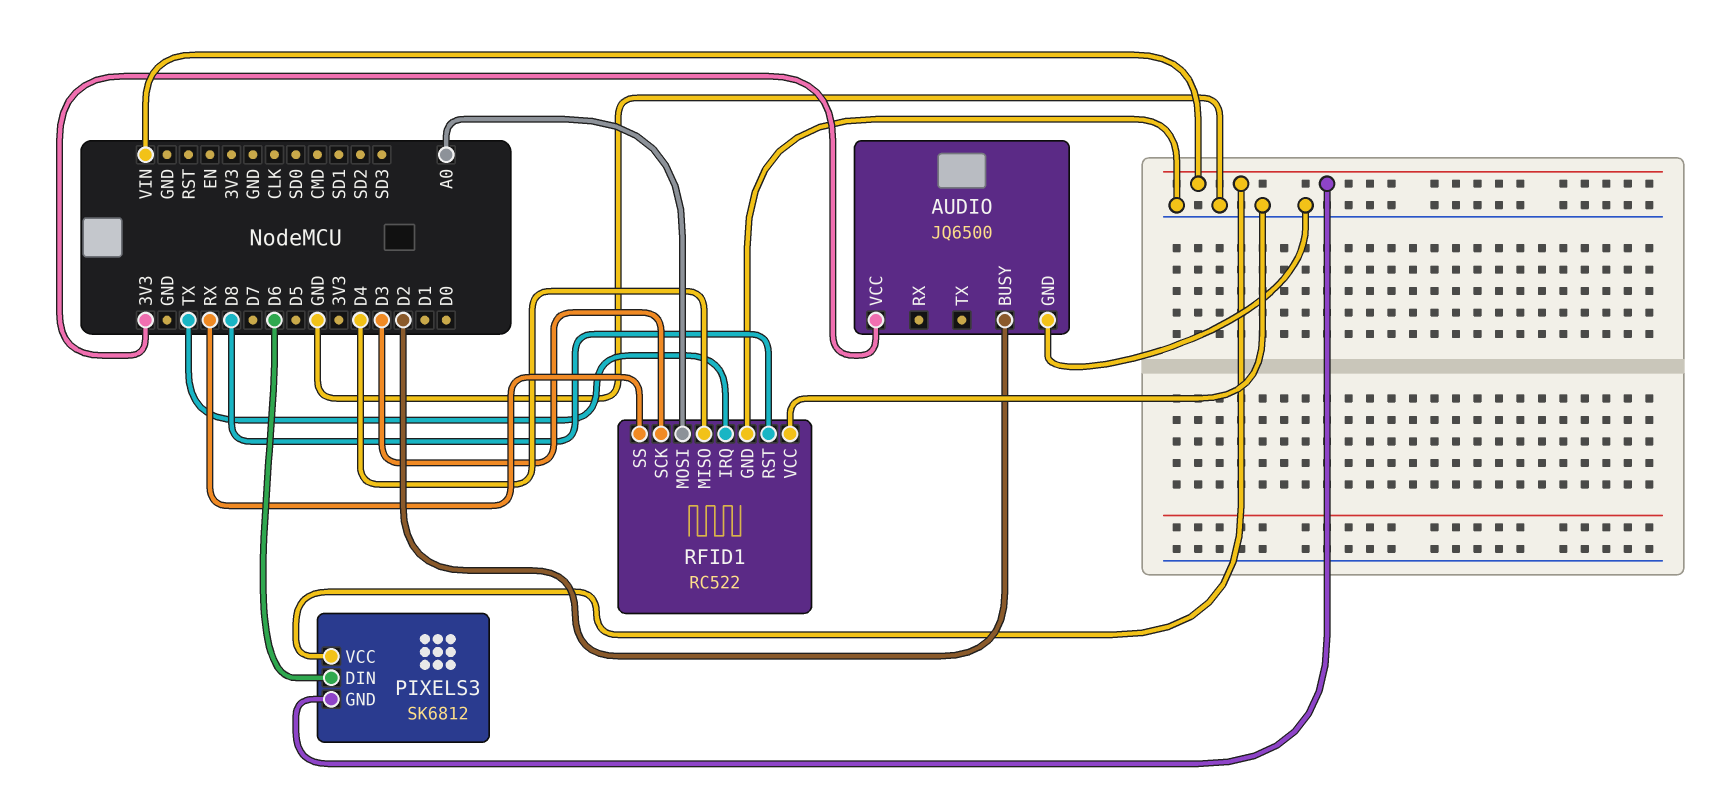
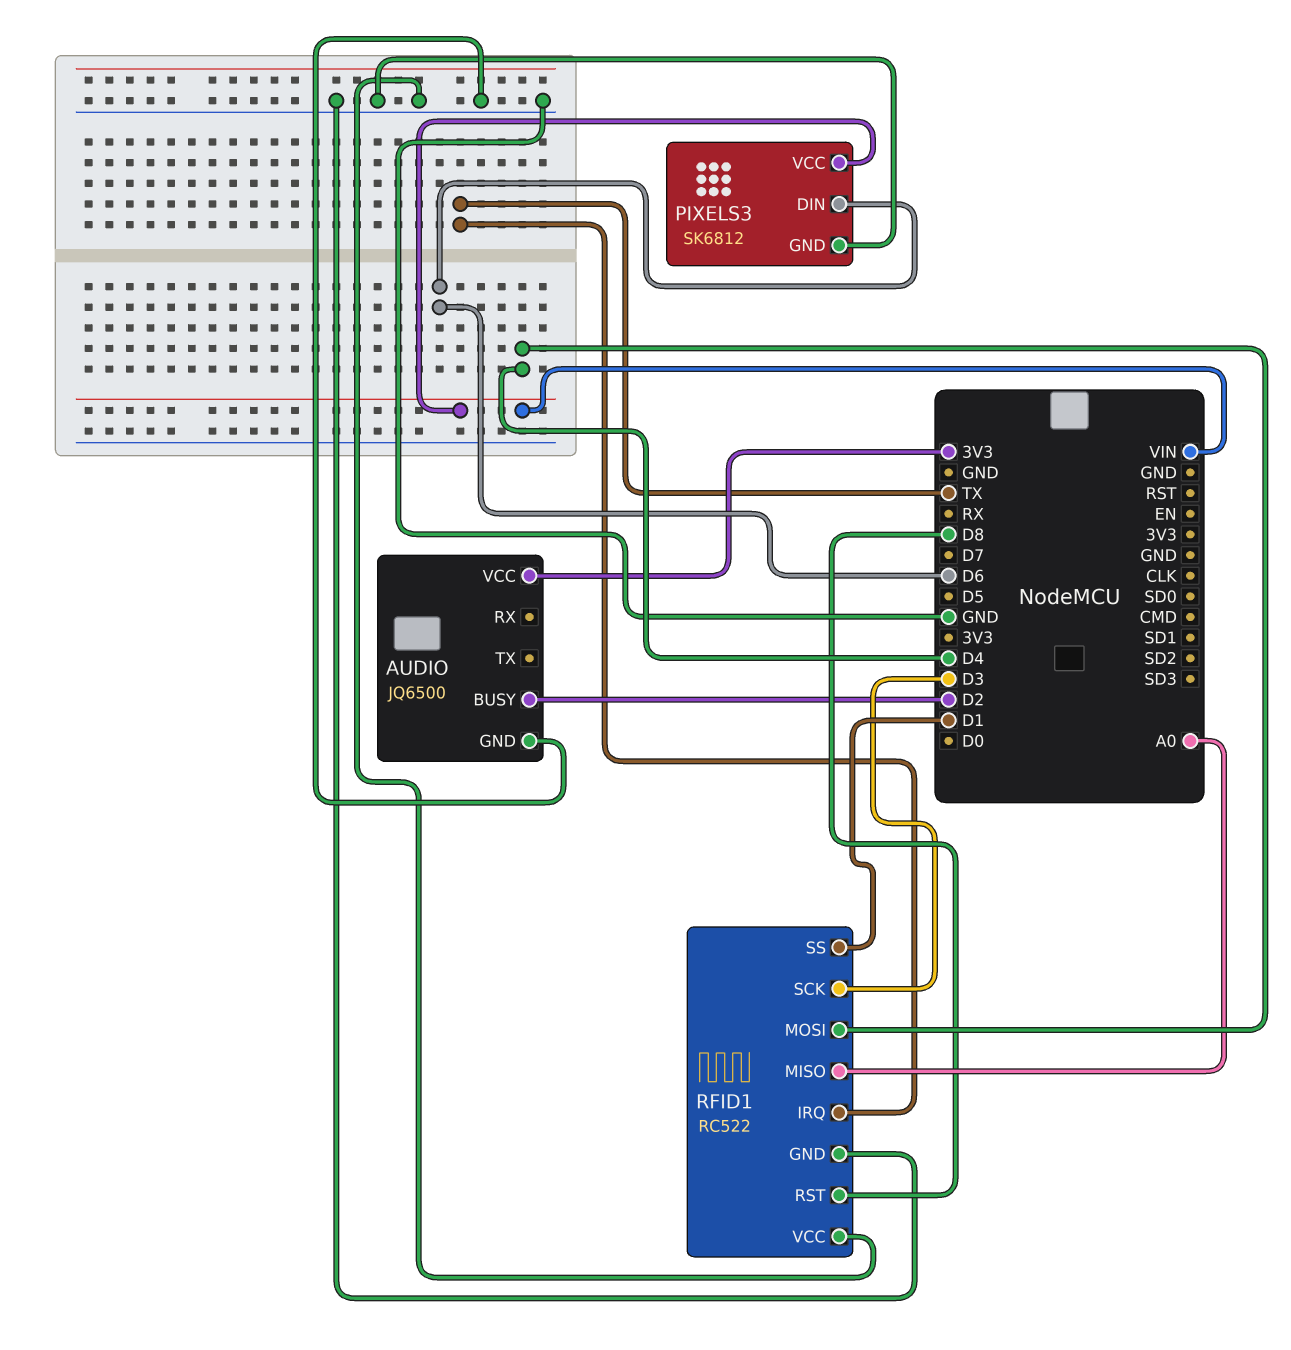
PIXELS3 pin GND: VIN -> GND
RFID1 pin MISO: D4 -> A0
RFID1 pin MOSI: A0 -> D4
RFID1 pin SS: RX -> D1

